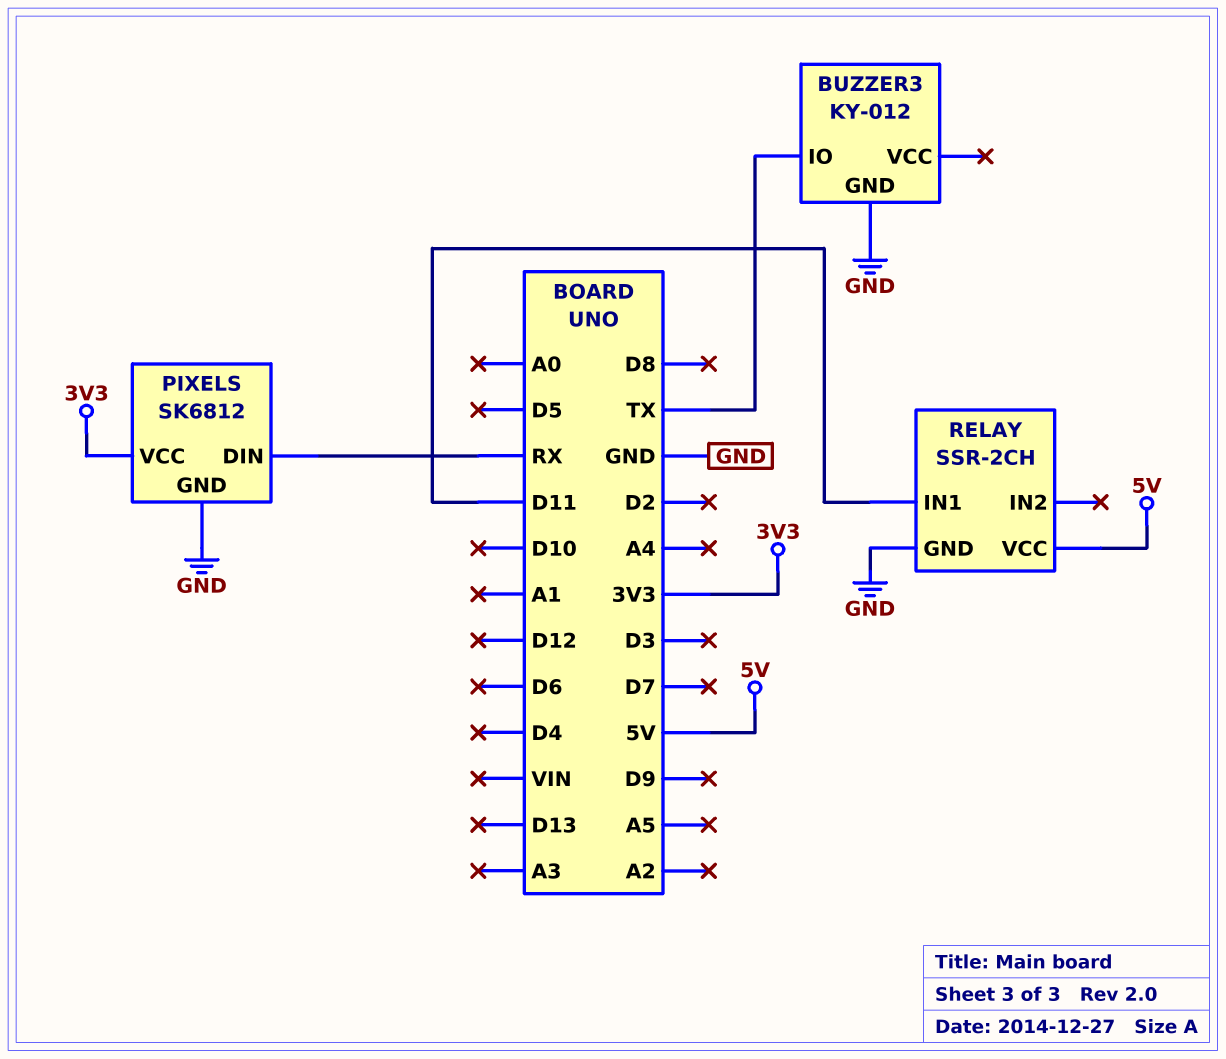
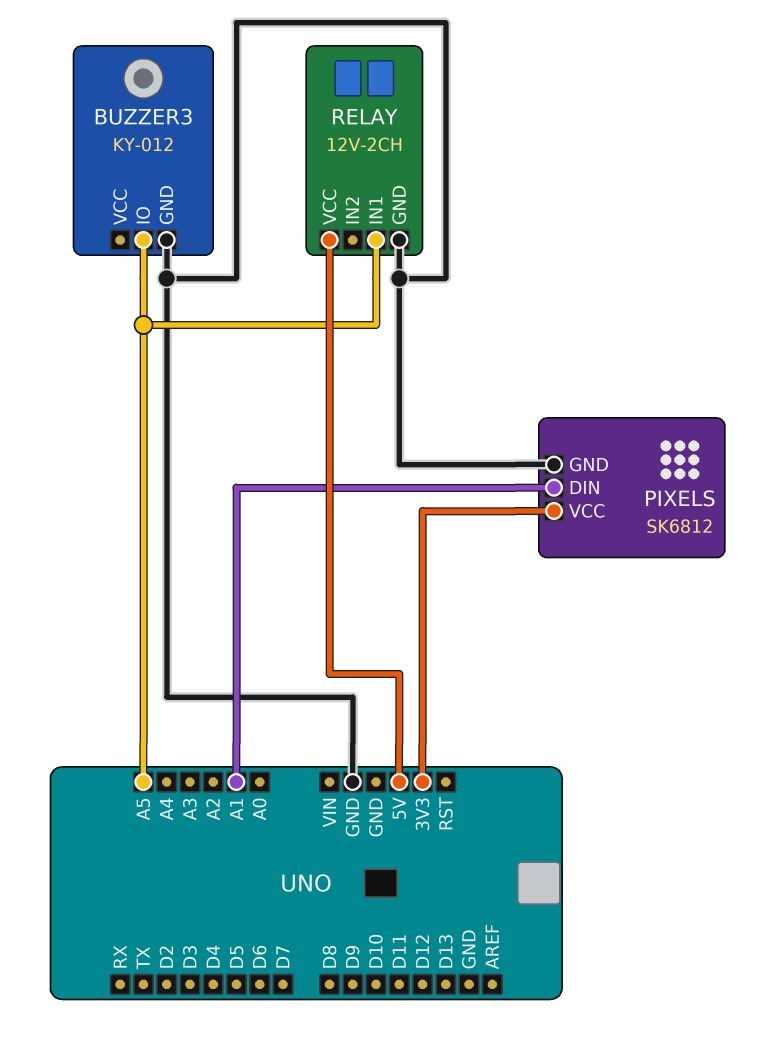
BUZZER3 pin IO: TX -> A5
PIXELS pin DIN: RX -> A1
RELAY: SSR-2CH -> 12V-2CH
RELAY pin IN1: D11 -> A5

